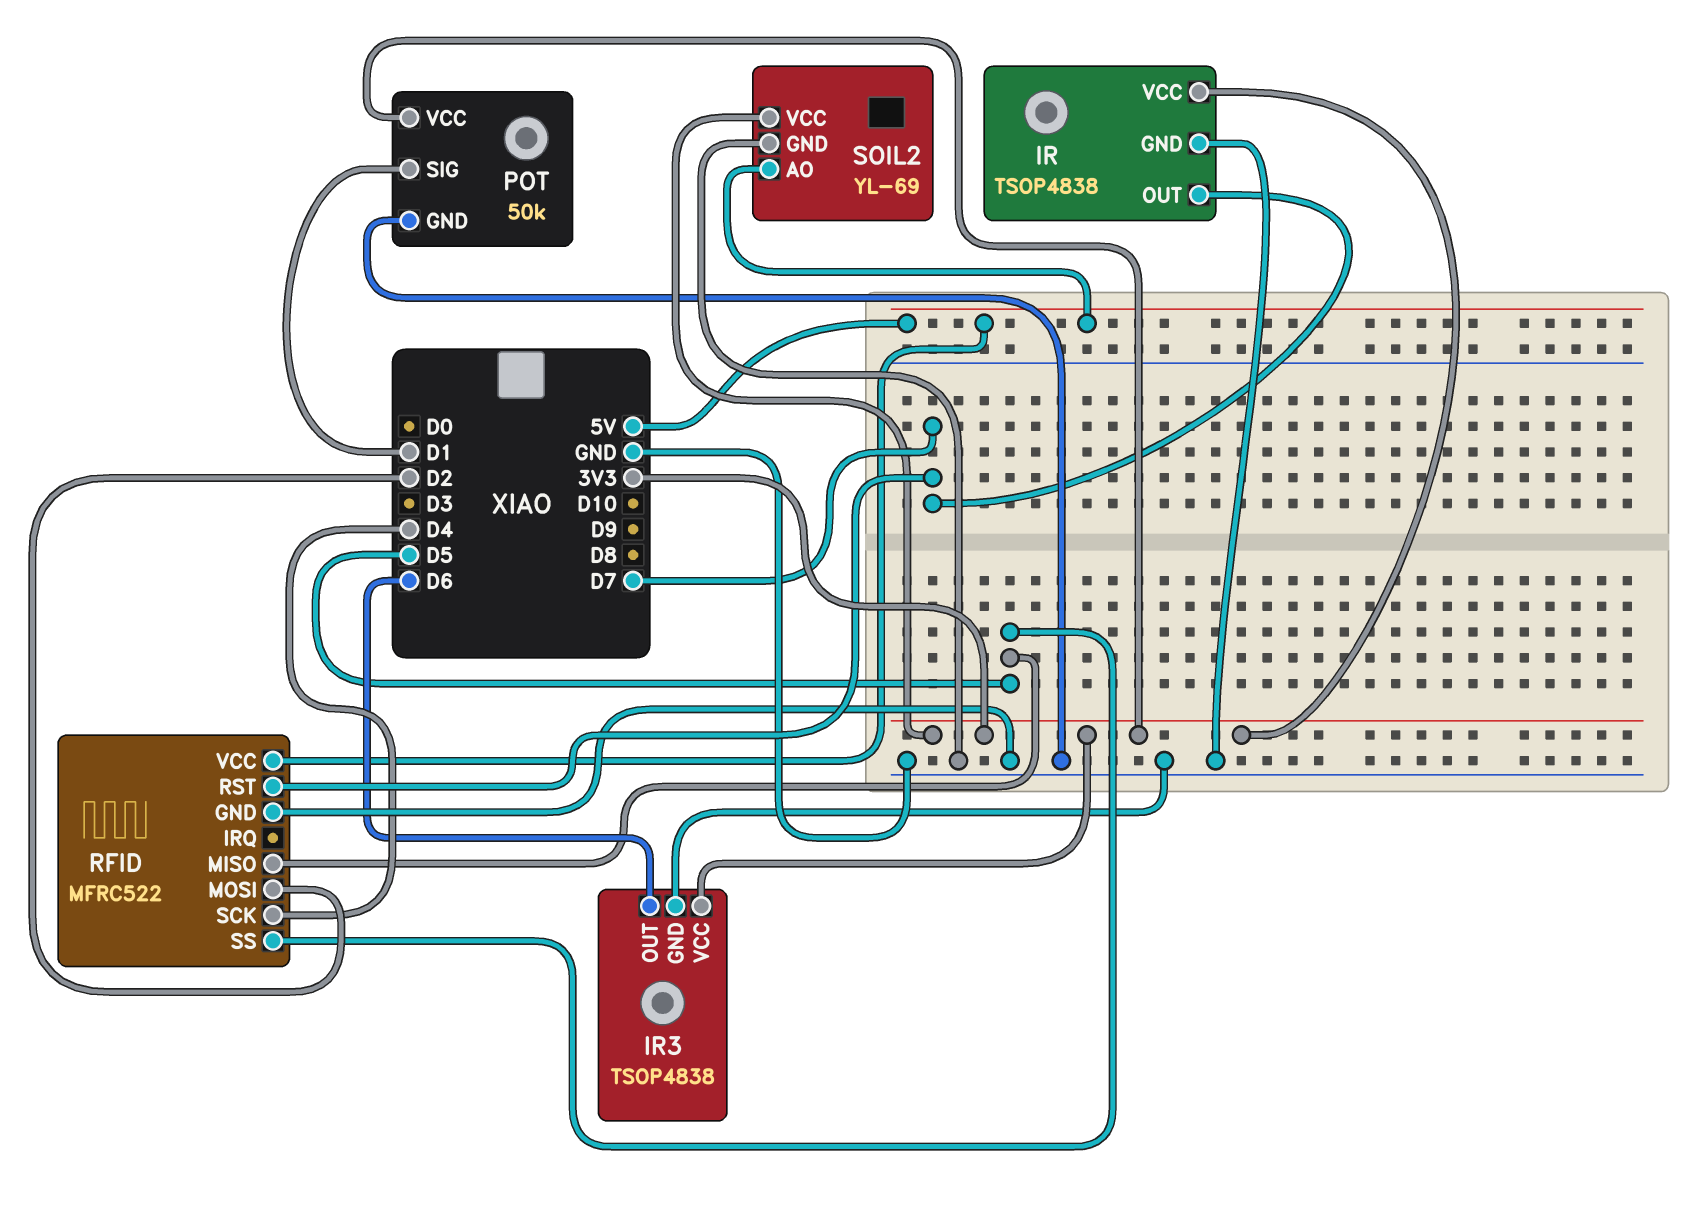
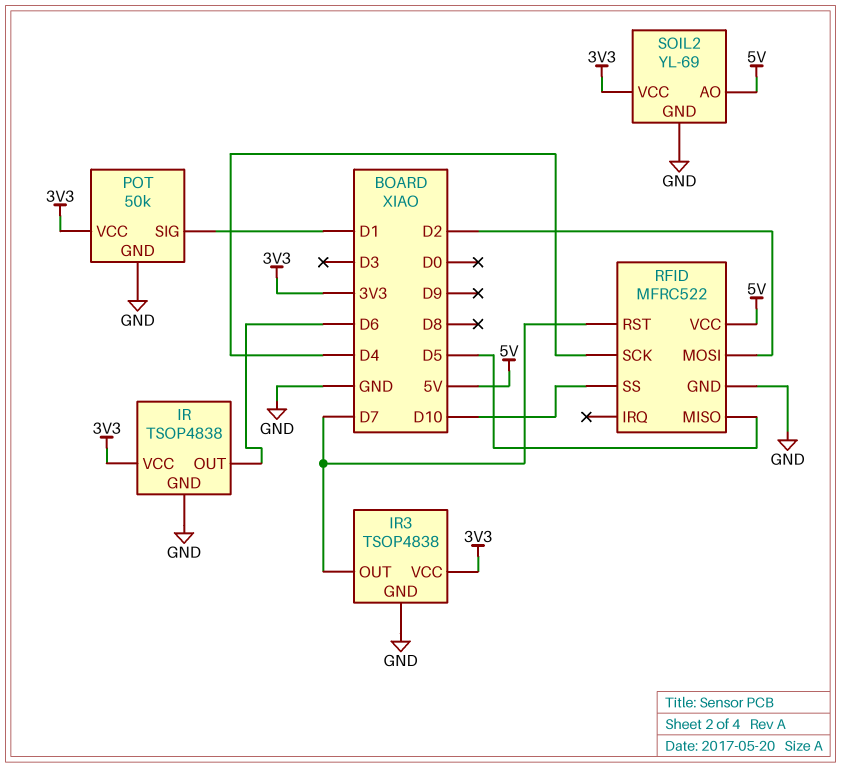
IR pin OUT: D7 -> D6
IR3 pin OUT: D6 -> D7
RFID pin SS: D5 -> D10

